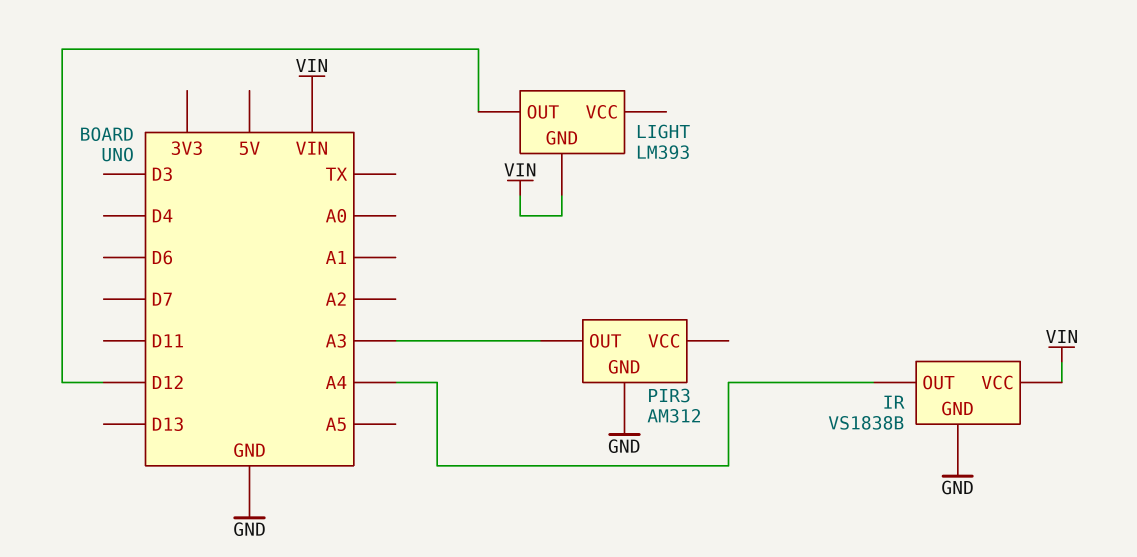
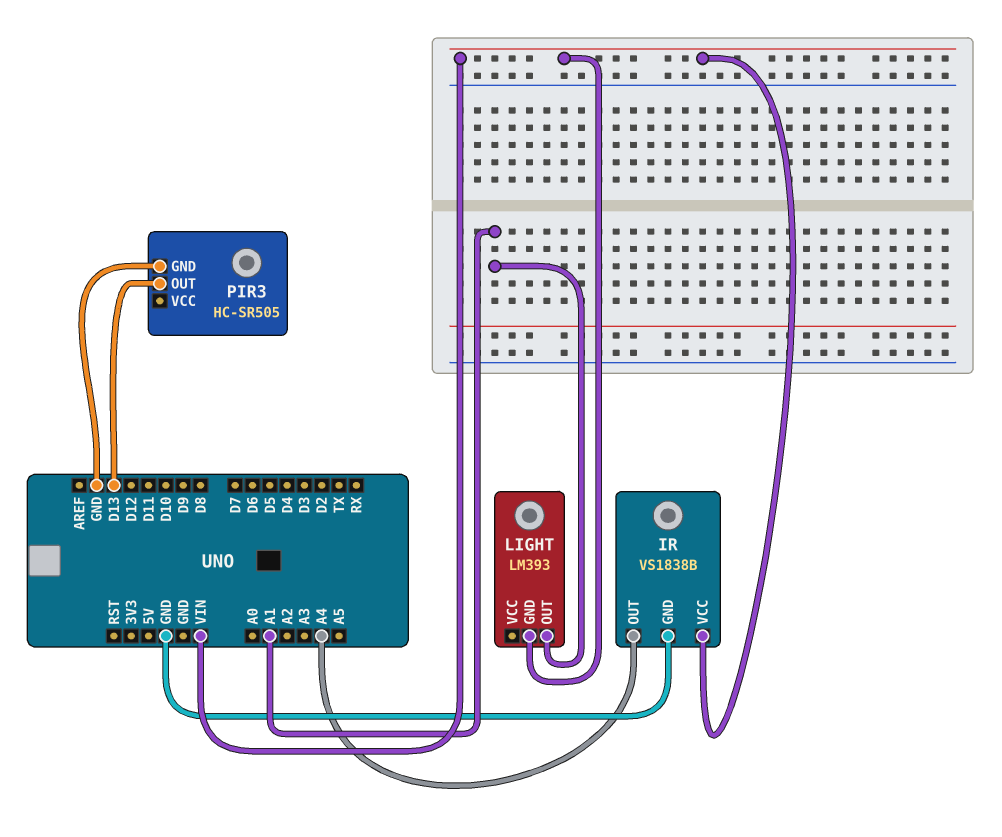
LIGHT pin OUT: D12 -> A1
PIR3: AM312 -> HC-SR505
PIR3 pin OUT: A3 -> D13

